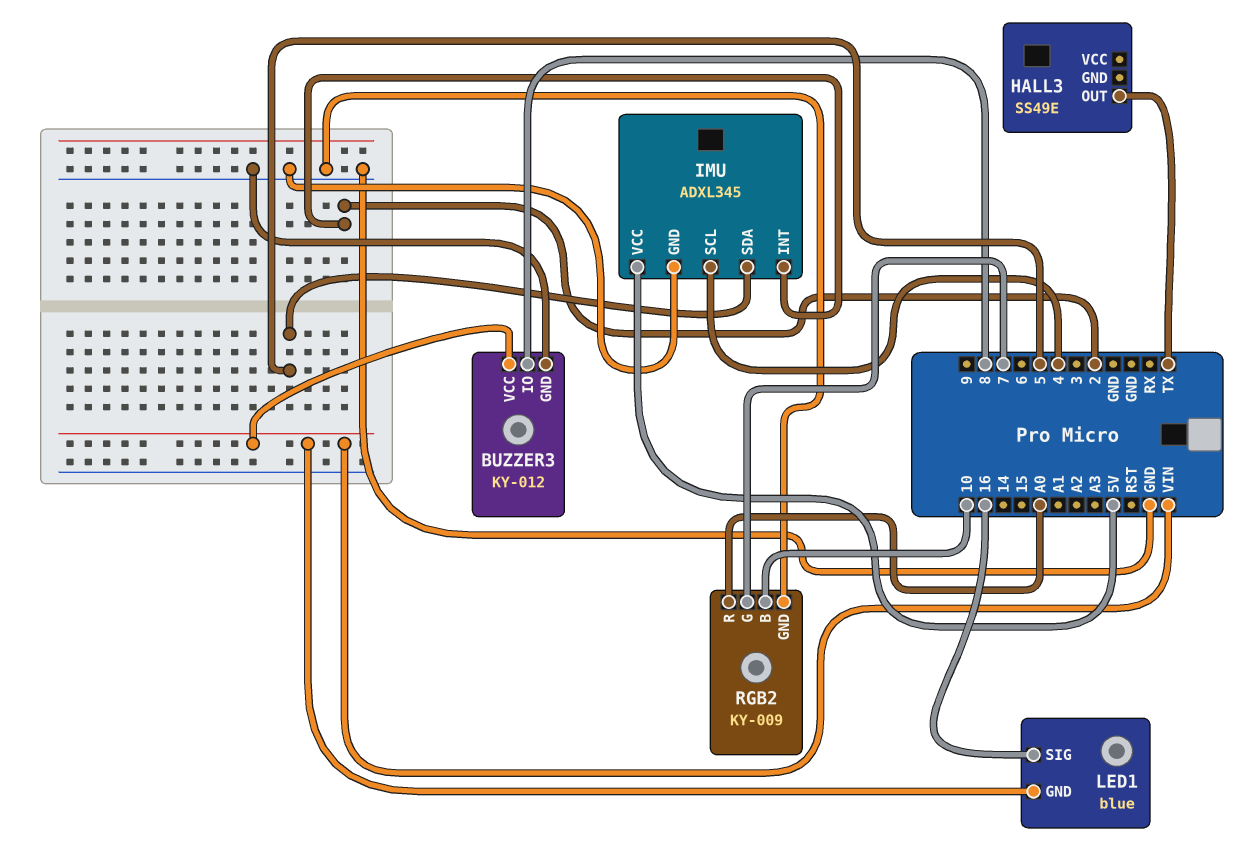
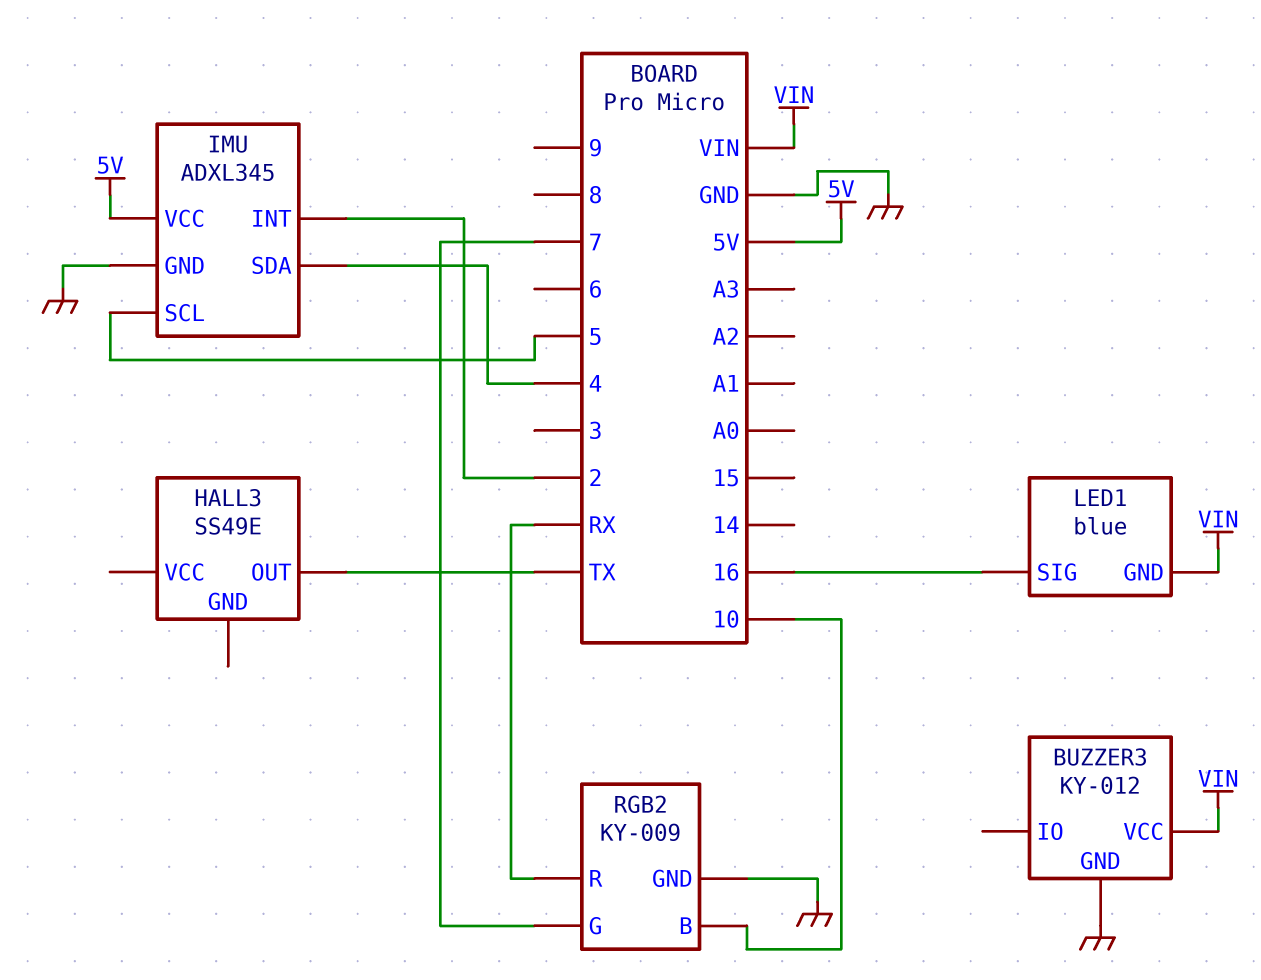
BUZZER3 pin IO: 8 -> none
IMU pin SCL: 4 -> 5
IMU pin SDA: 5 -> 4
RGB2 pin R: A0 -> RX

